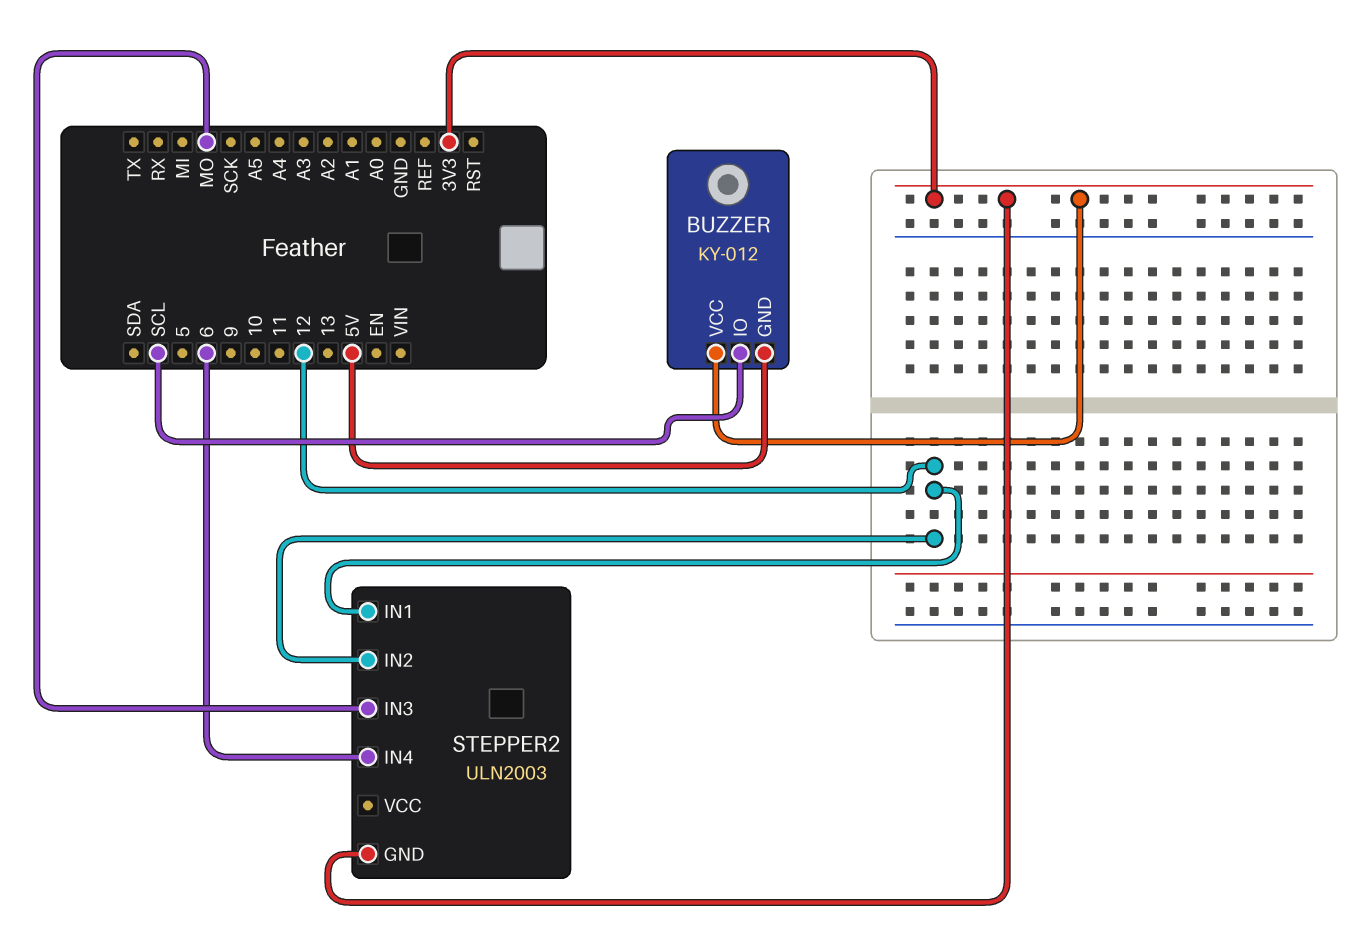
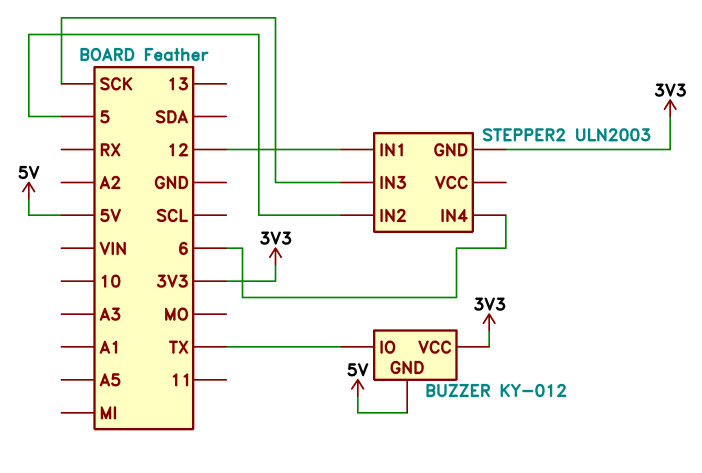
BUZZER pin IO: SCL -> TX
STEPPER2 pin IN2: 12 -> 5
STEPPER2 pin IN3: MO -> SCK

